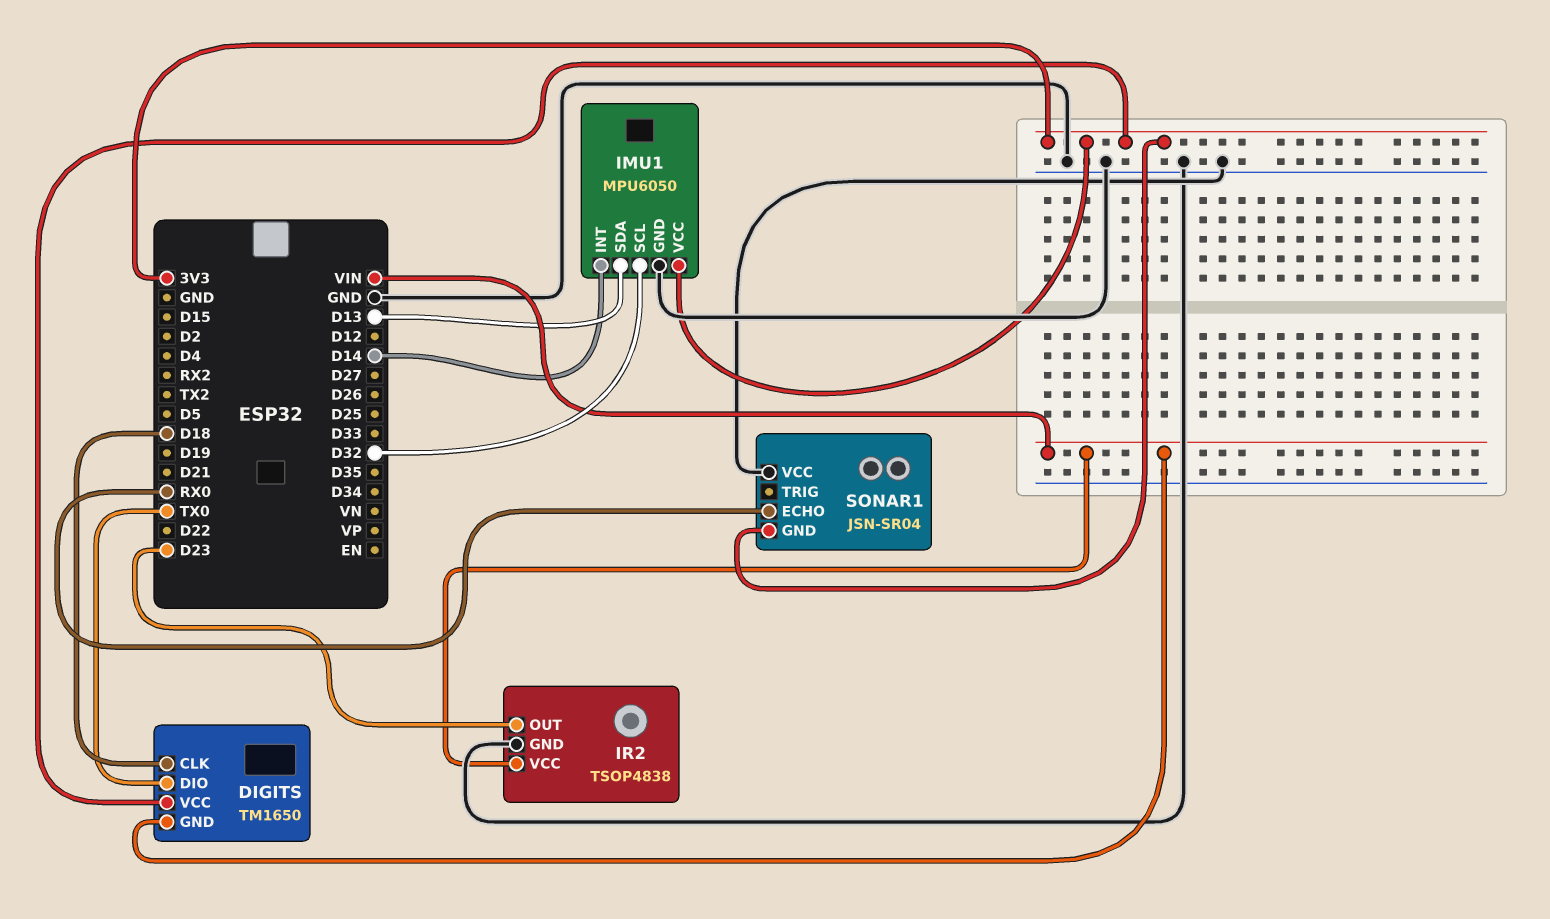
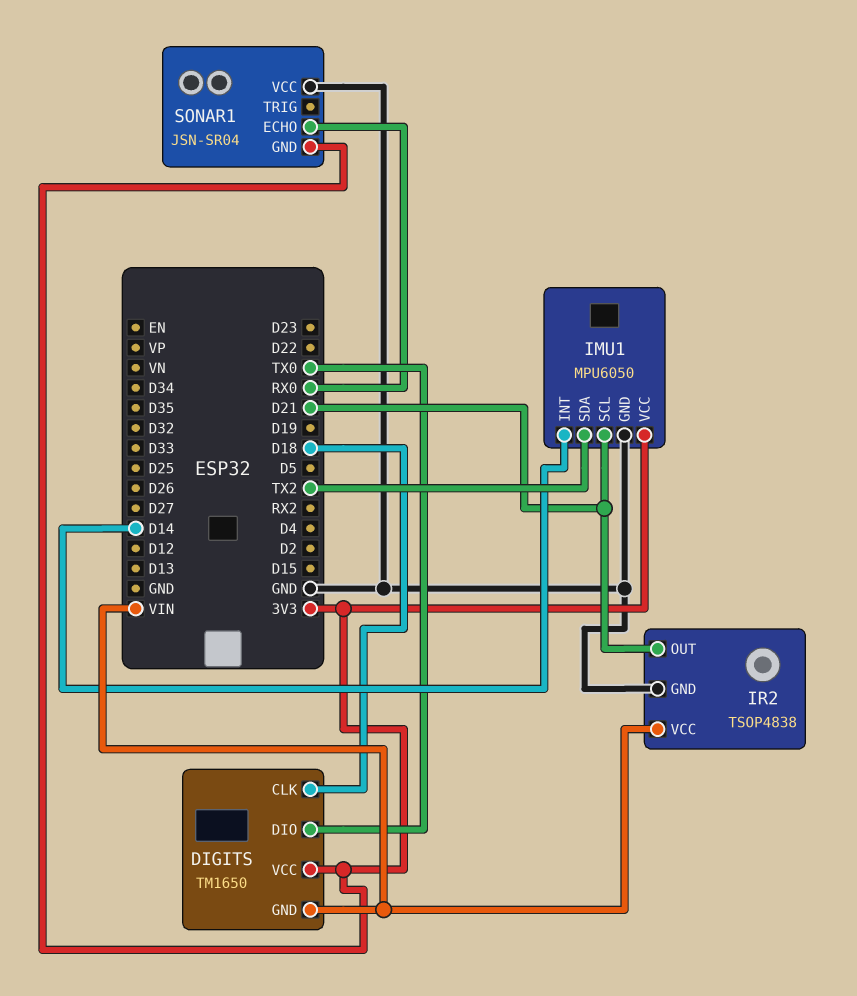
IMU1 pin SCL: D32 -> D21
IMU1 pin SDA: D13 -> TX2
IR2 pin OUT: D23 -> D21

